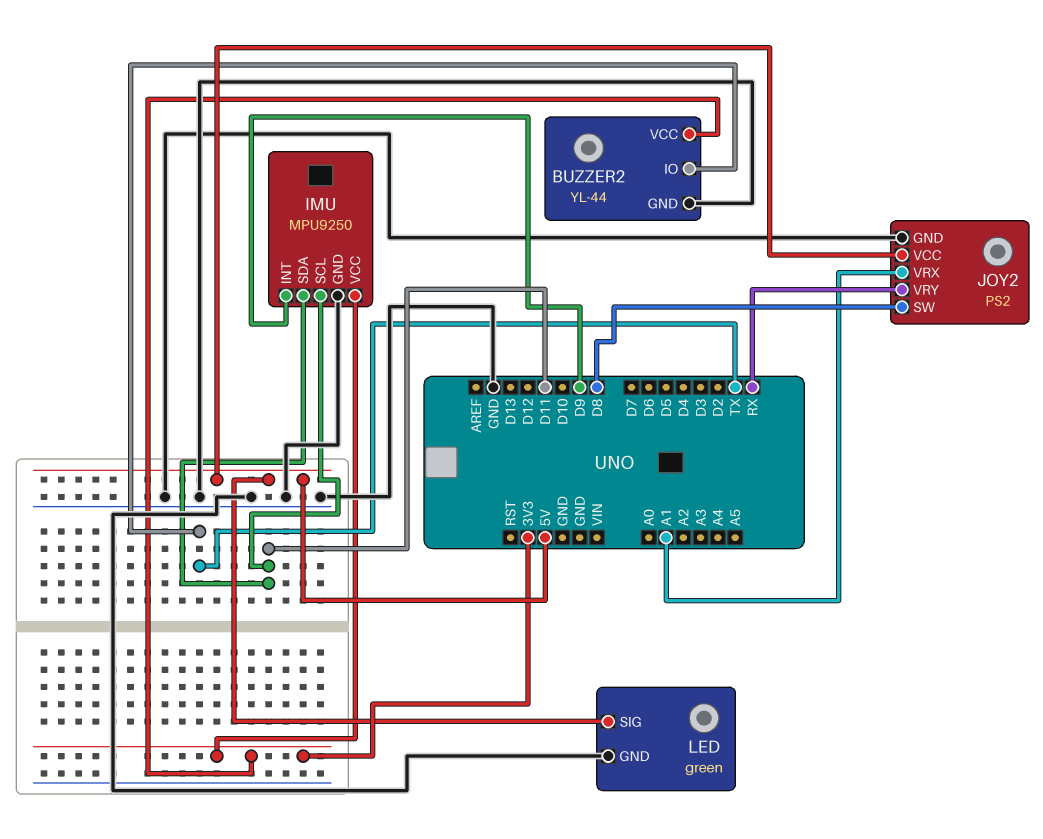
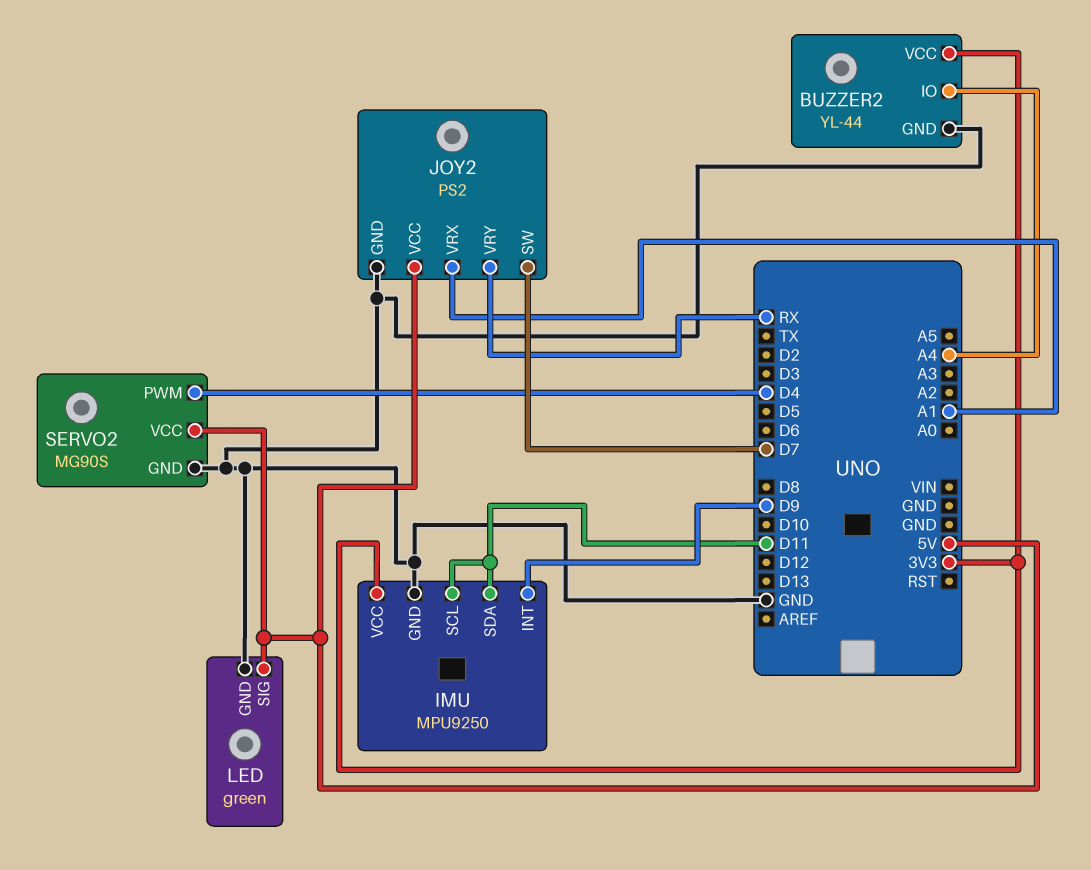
BUZZER2 pin IO: TX -> A4
JOY2 pin SW: D8 -> D7
SERVO2: none -> MG90S
SERVO2 pin GND: none -> GND
SERVO2 pin PWM: none -> D4
SERVO2 pin VCC: none -> 5V

